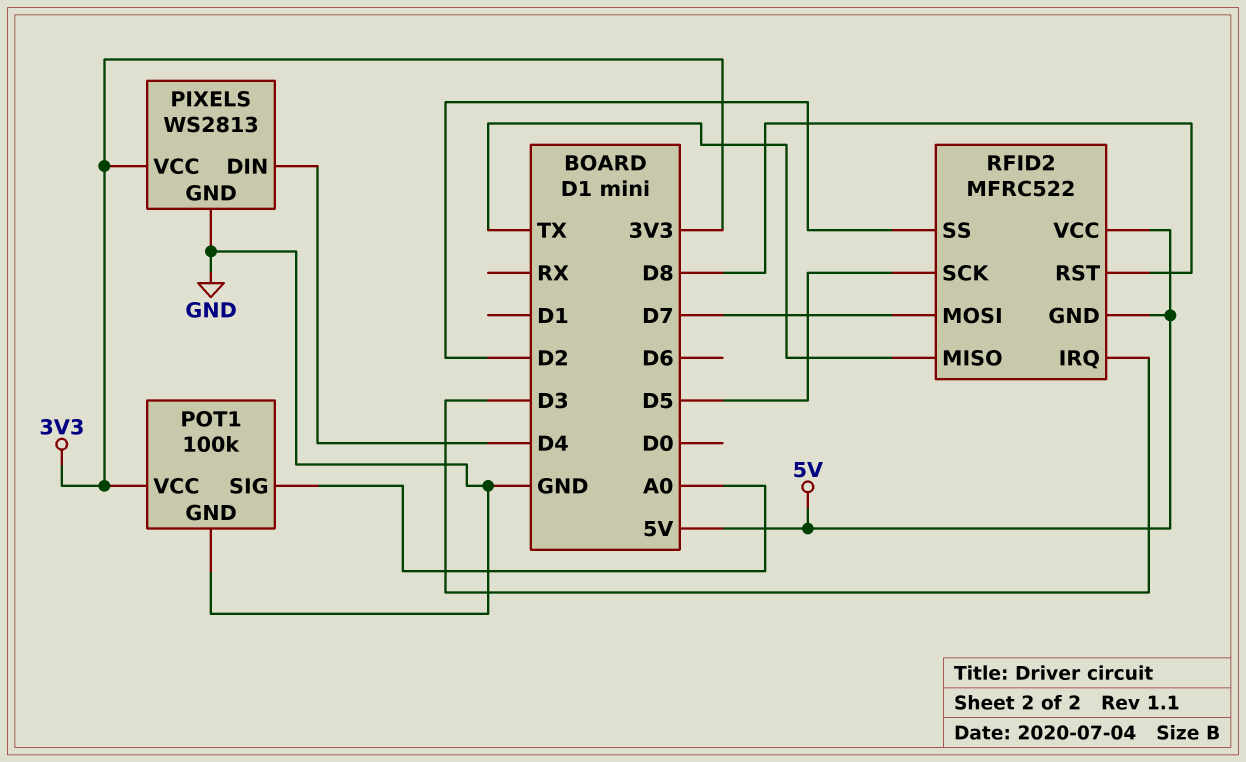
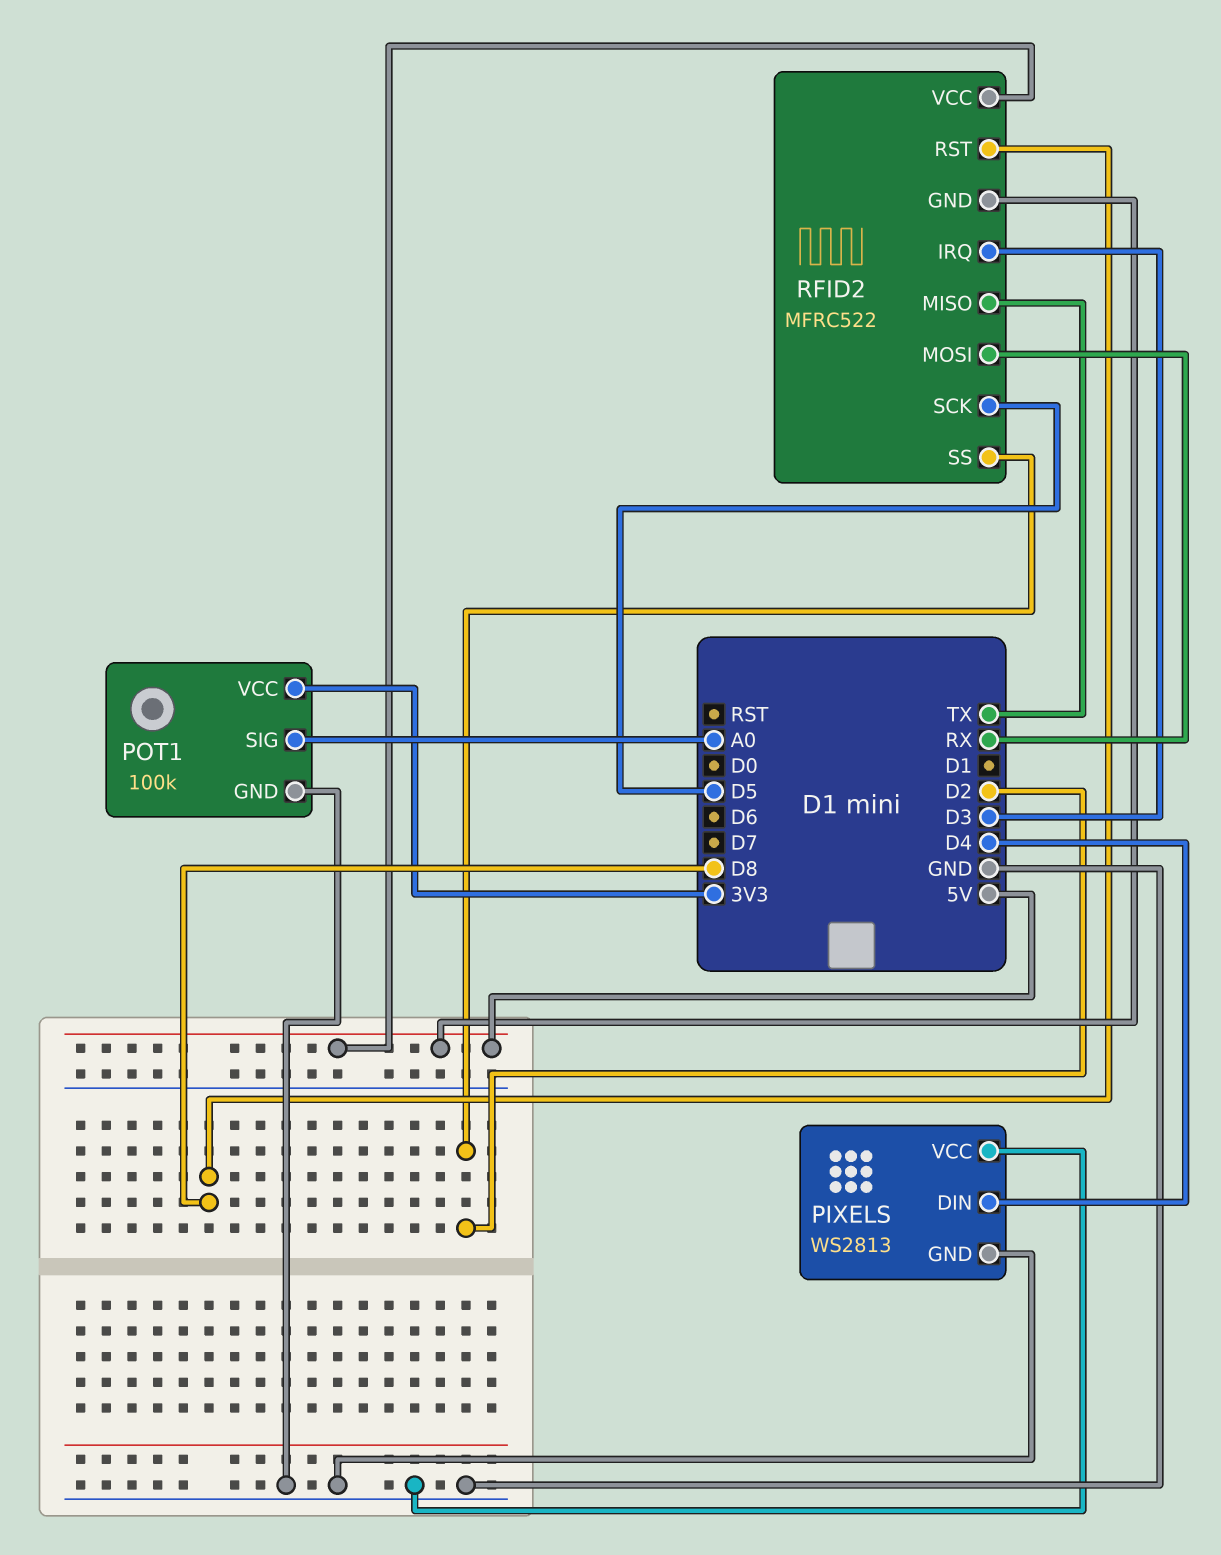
PIXELS pin VCC: 3V3 -> GND
RFID2 pin MOSI: D7 -> RX

